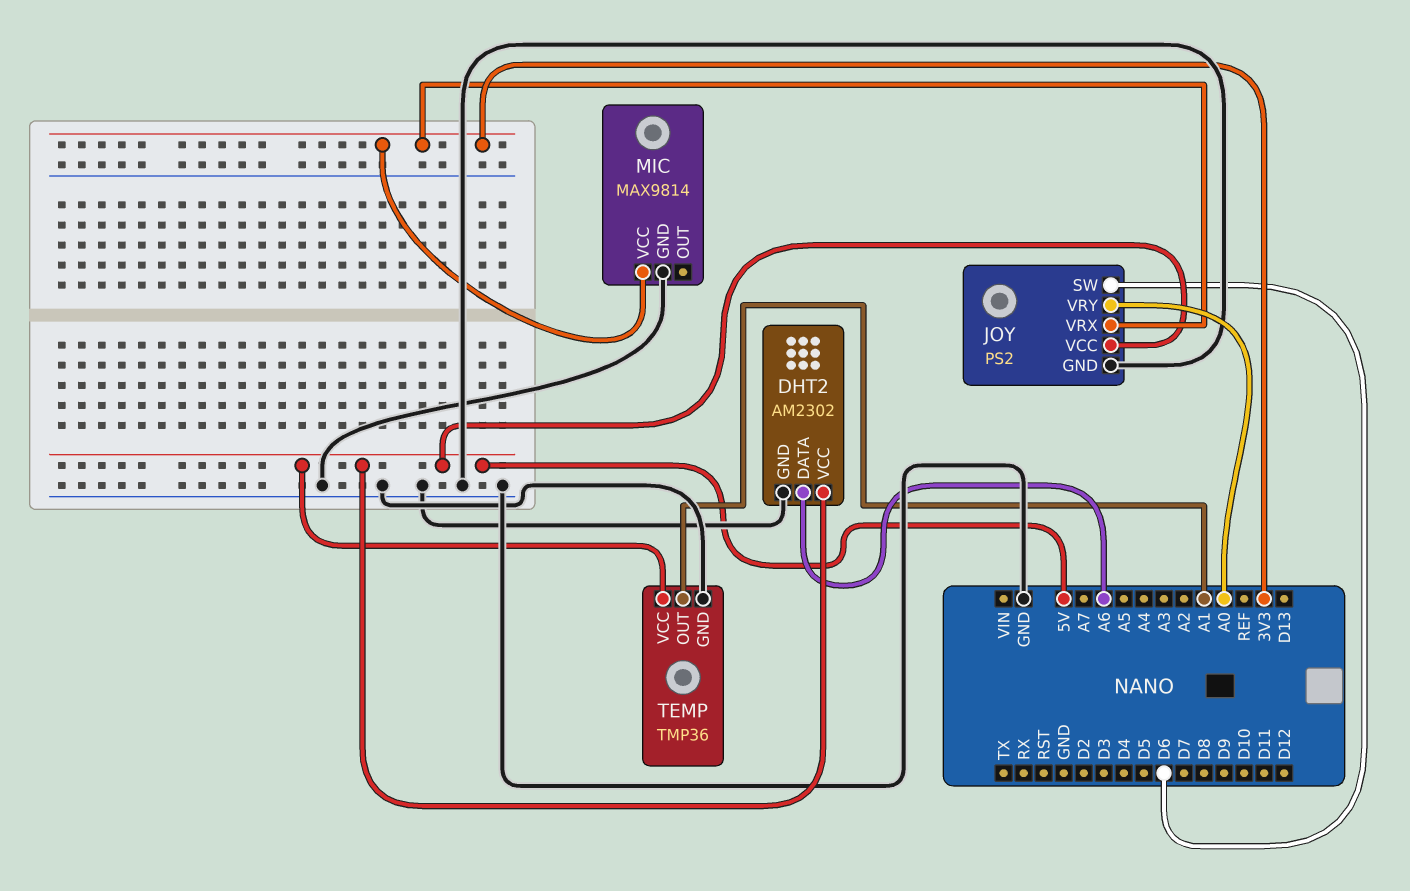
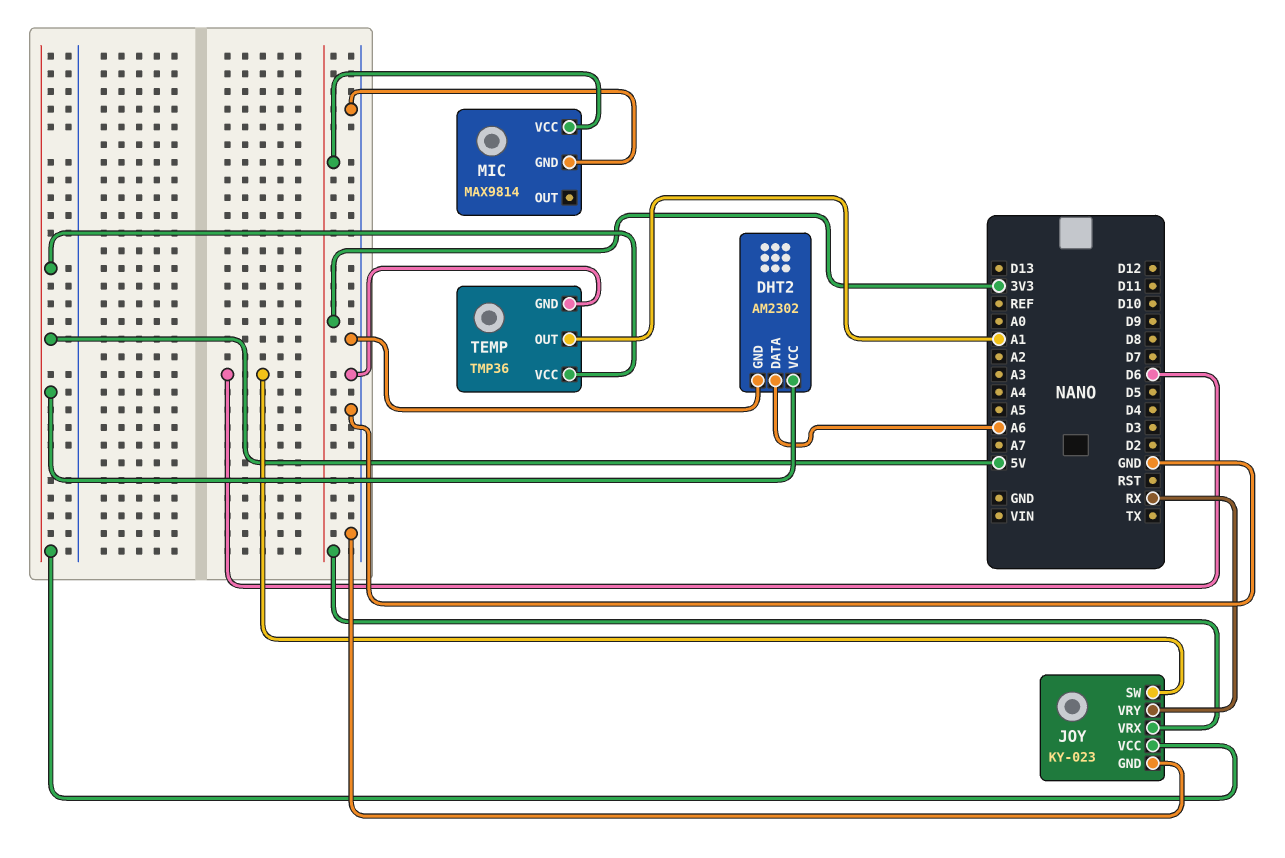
JOY: PS2 -> KY-023
JOY pin VRY: A0 -> RX

